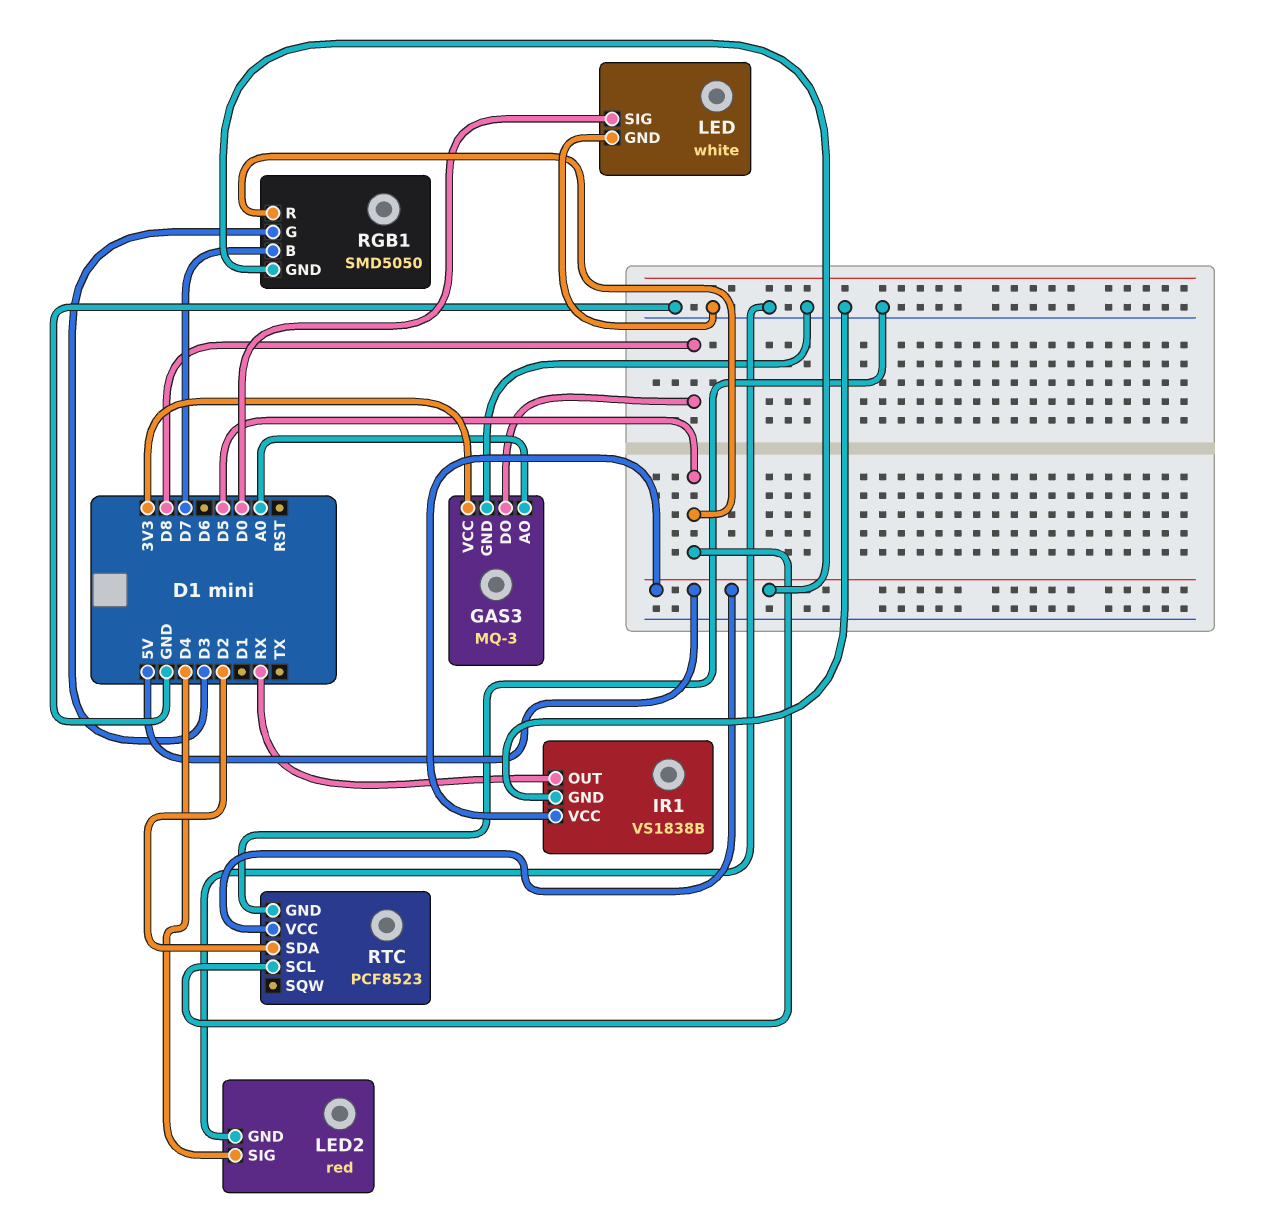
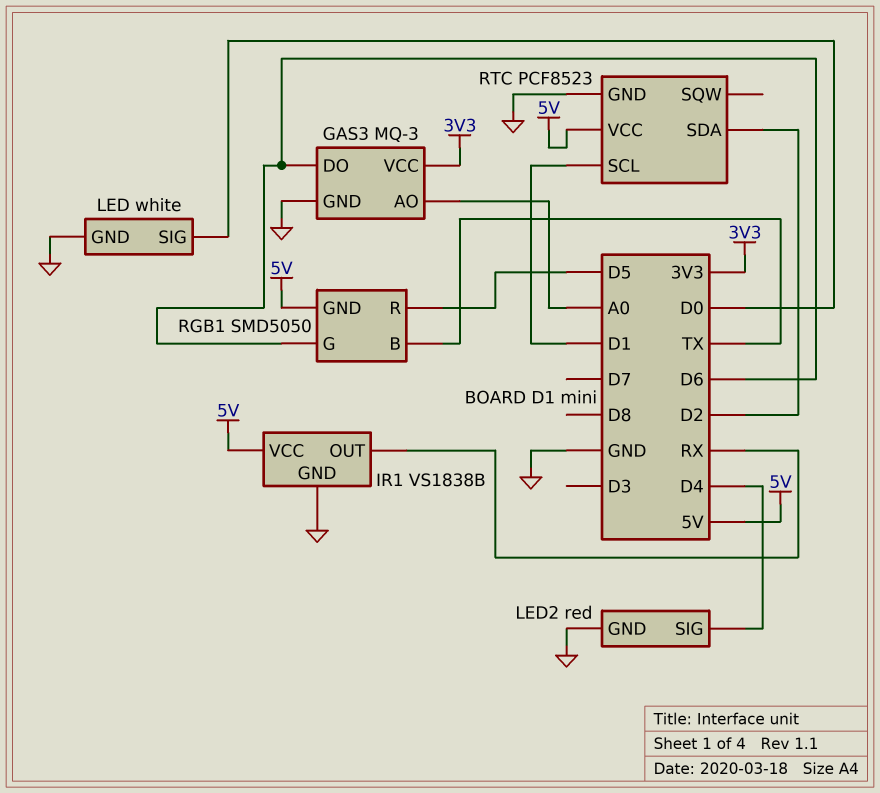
GAS3 pin DO: D8 -> D6
RGB1 pin B: D7 -> TX
RGB1 pin G: D3 -> D6
RTC pin SCL: D5 -> D1

